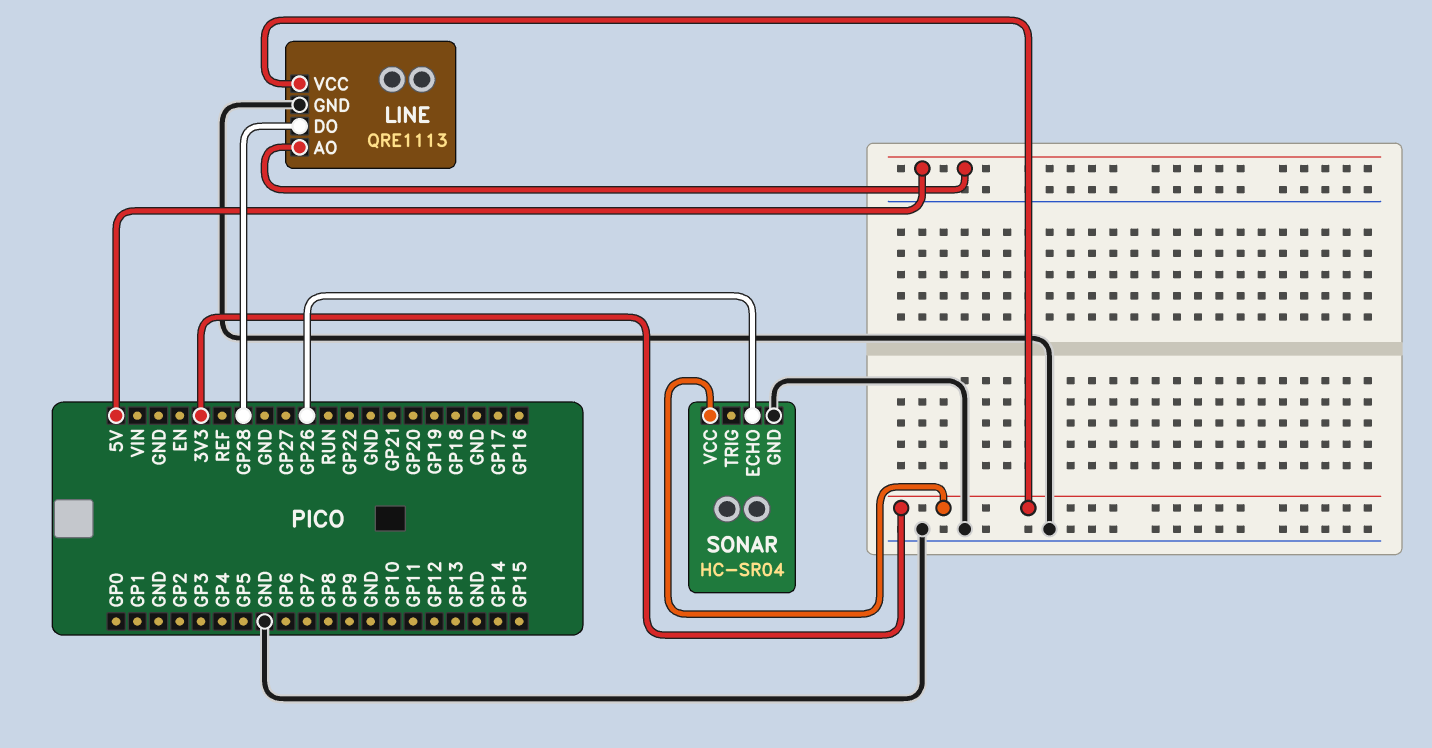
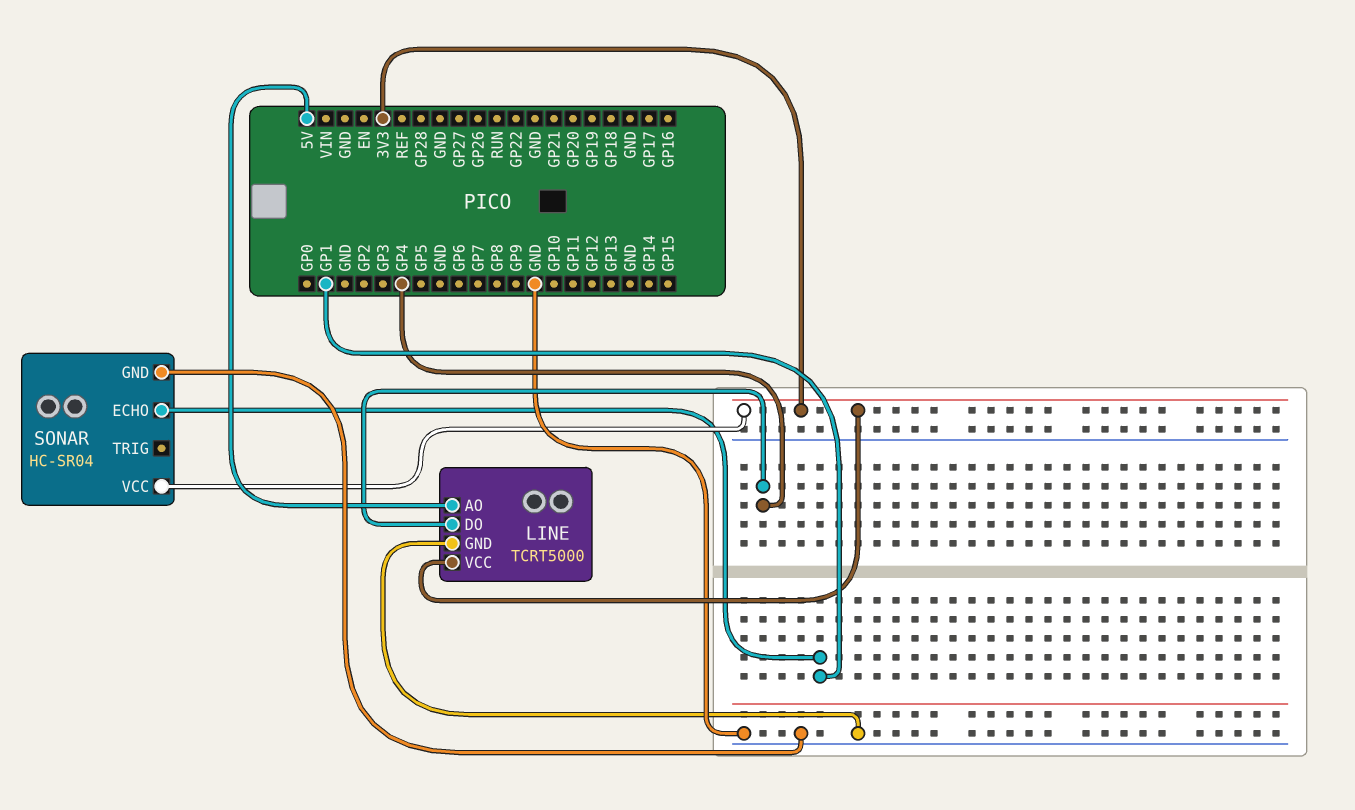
LINE: QRE1113 -> TCRT5000
LINE pin DO: GP28 -> GP4
SONAR pin ECHO: GP26 -> GP1

